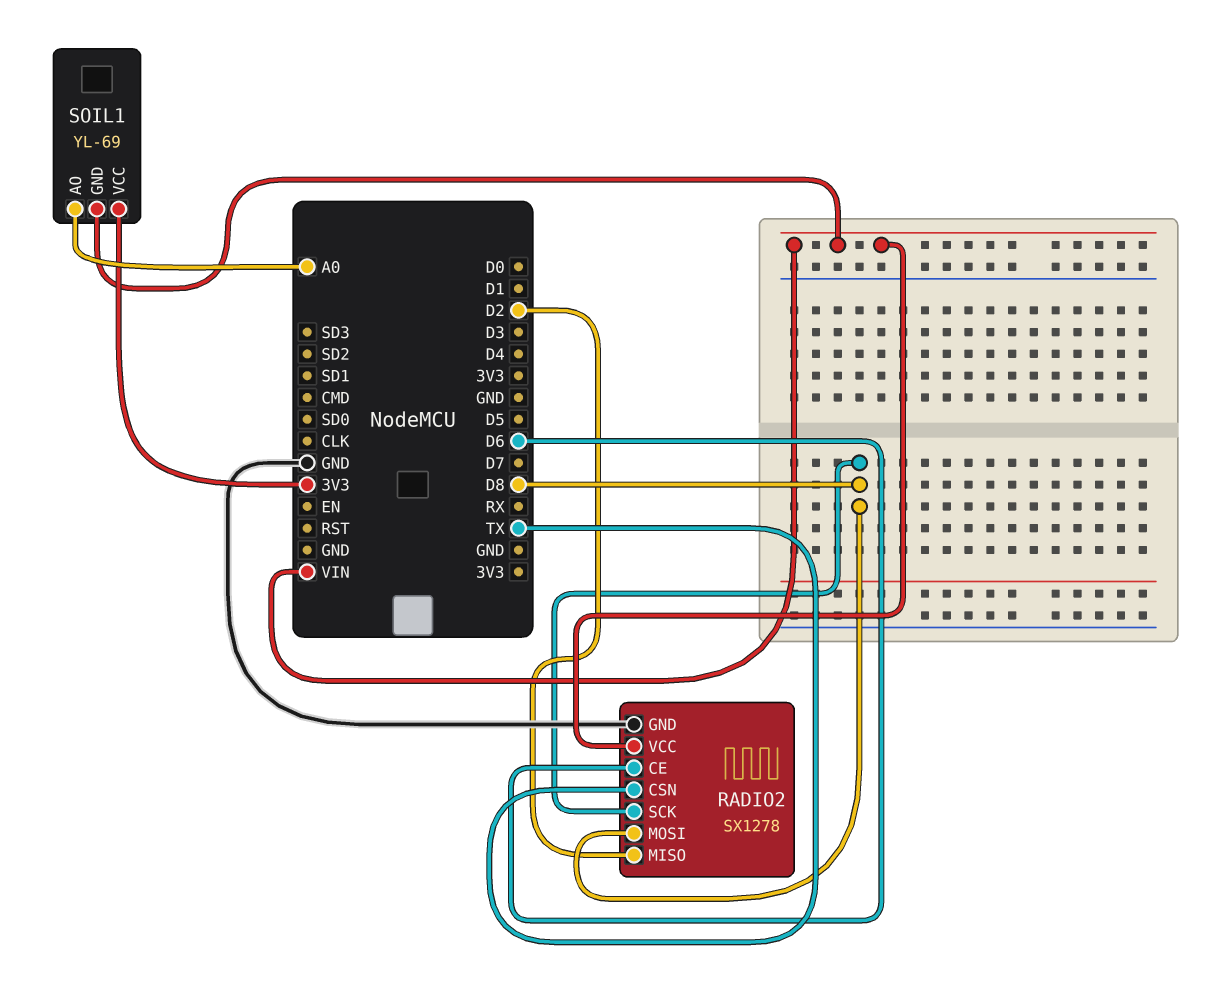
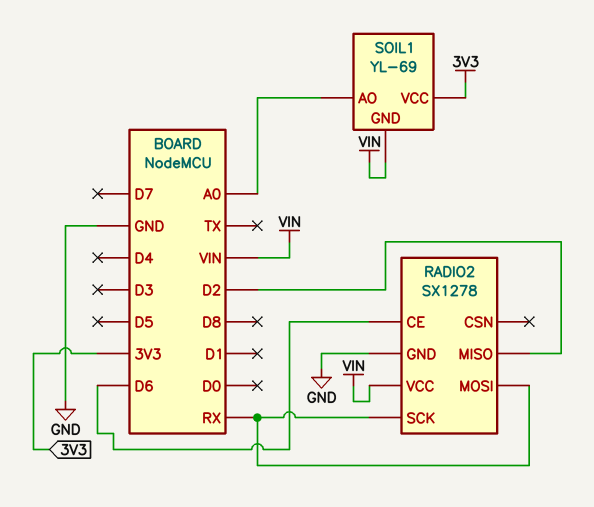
RADIO2 pin CSN: TX -> none
RADIO2 pin MOSI: D8 -> RX
RADIO2 pin SCK: D8 -> RX

